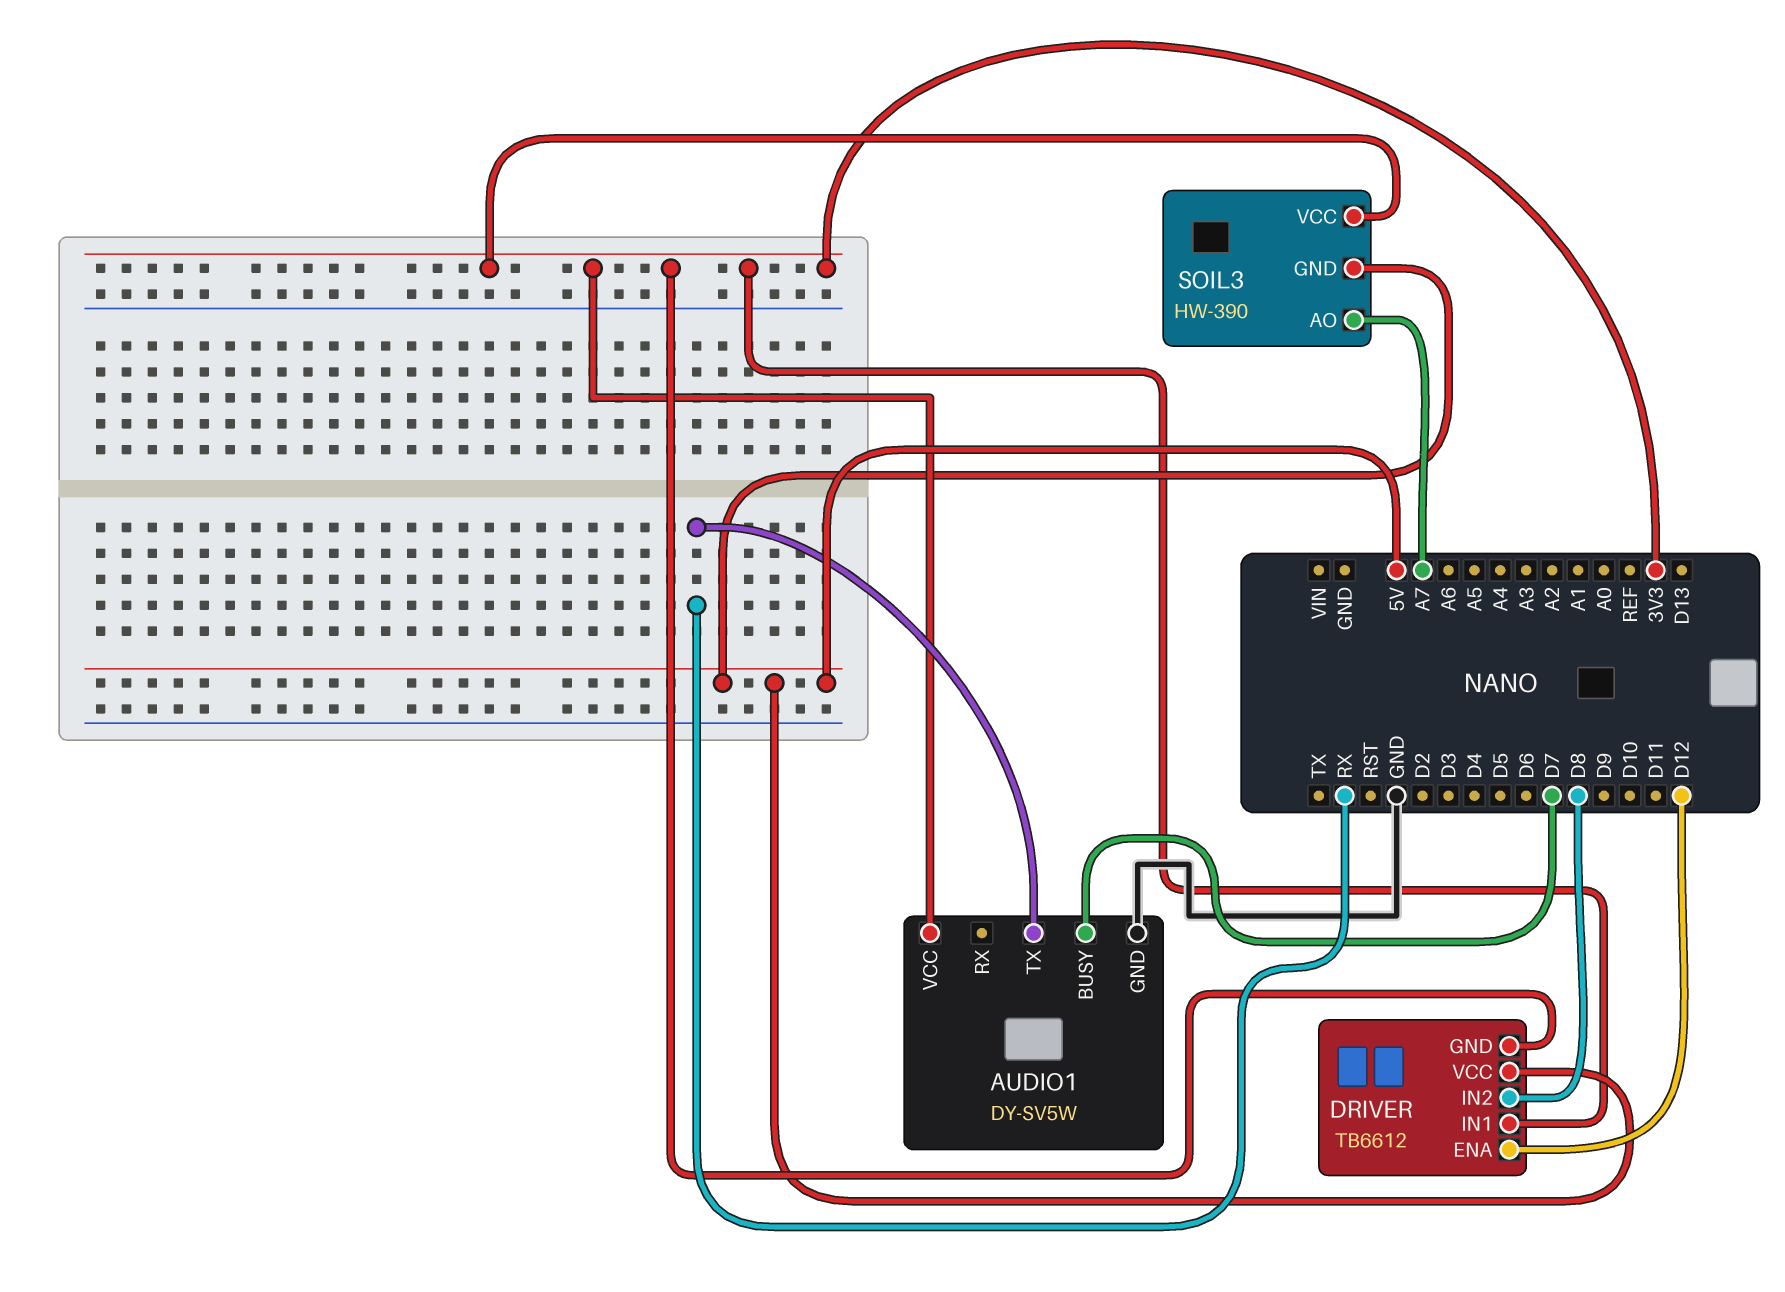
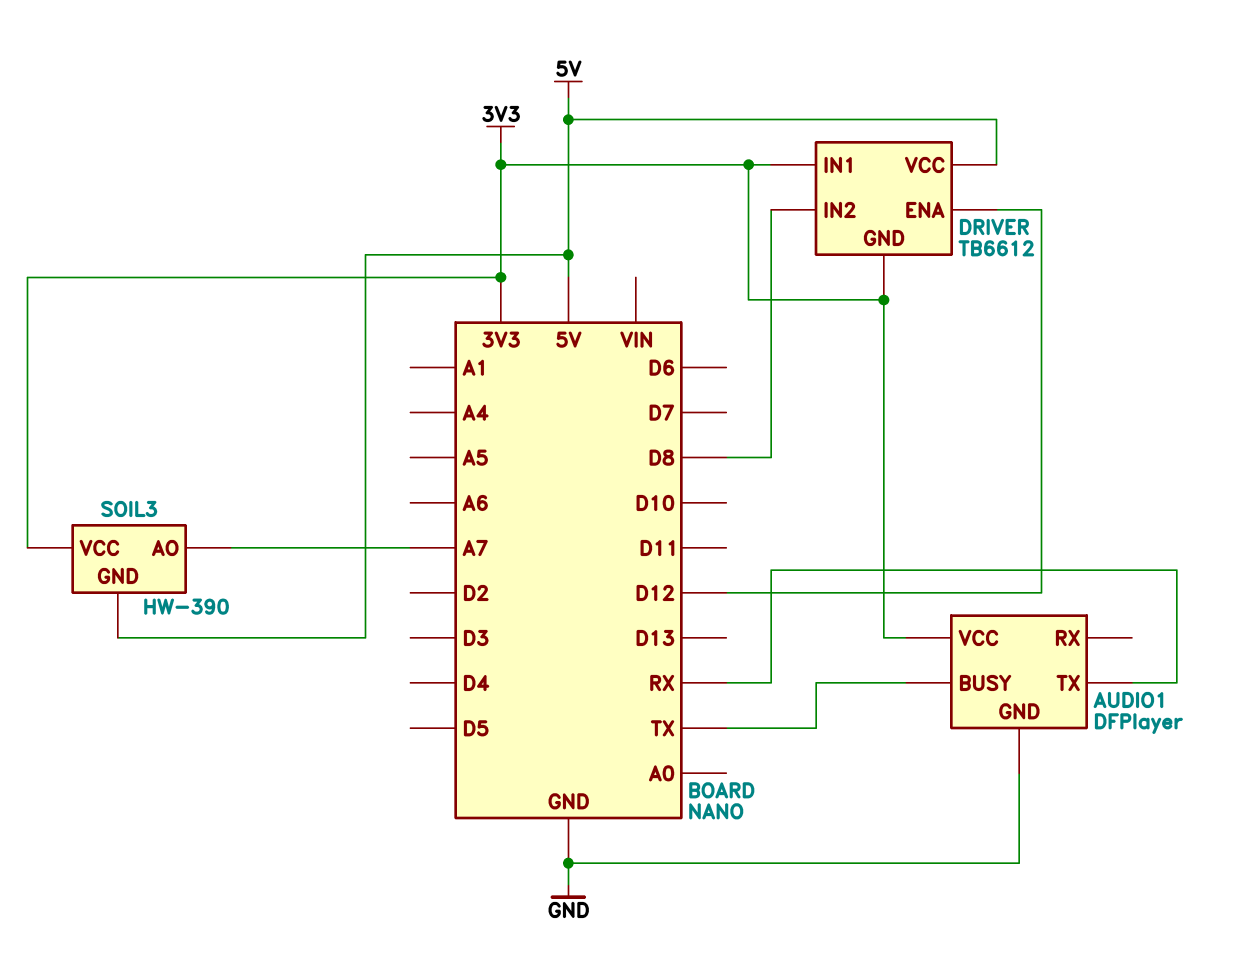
AUDIO1: DY-SV5W -> DFPlayer
AUDIO1 pin BUSY: D7 -> TX

